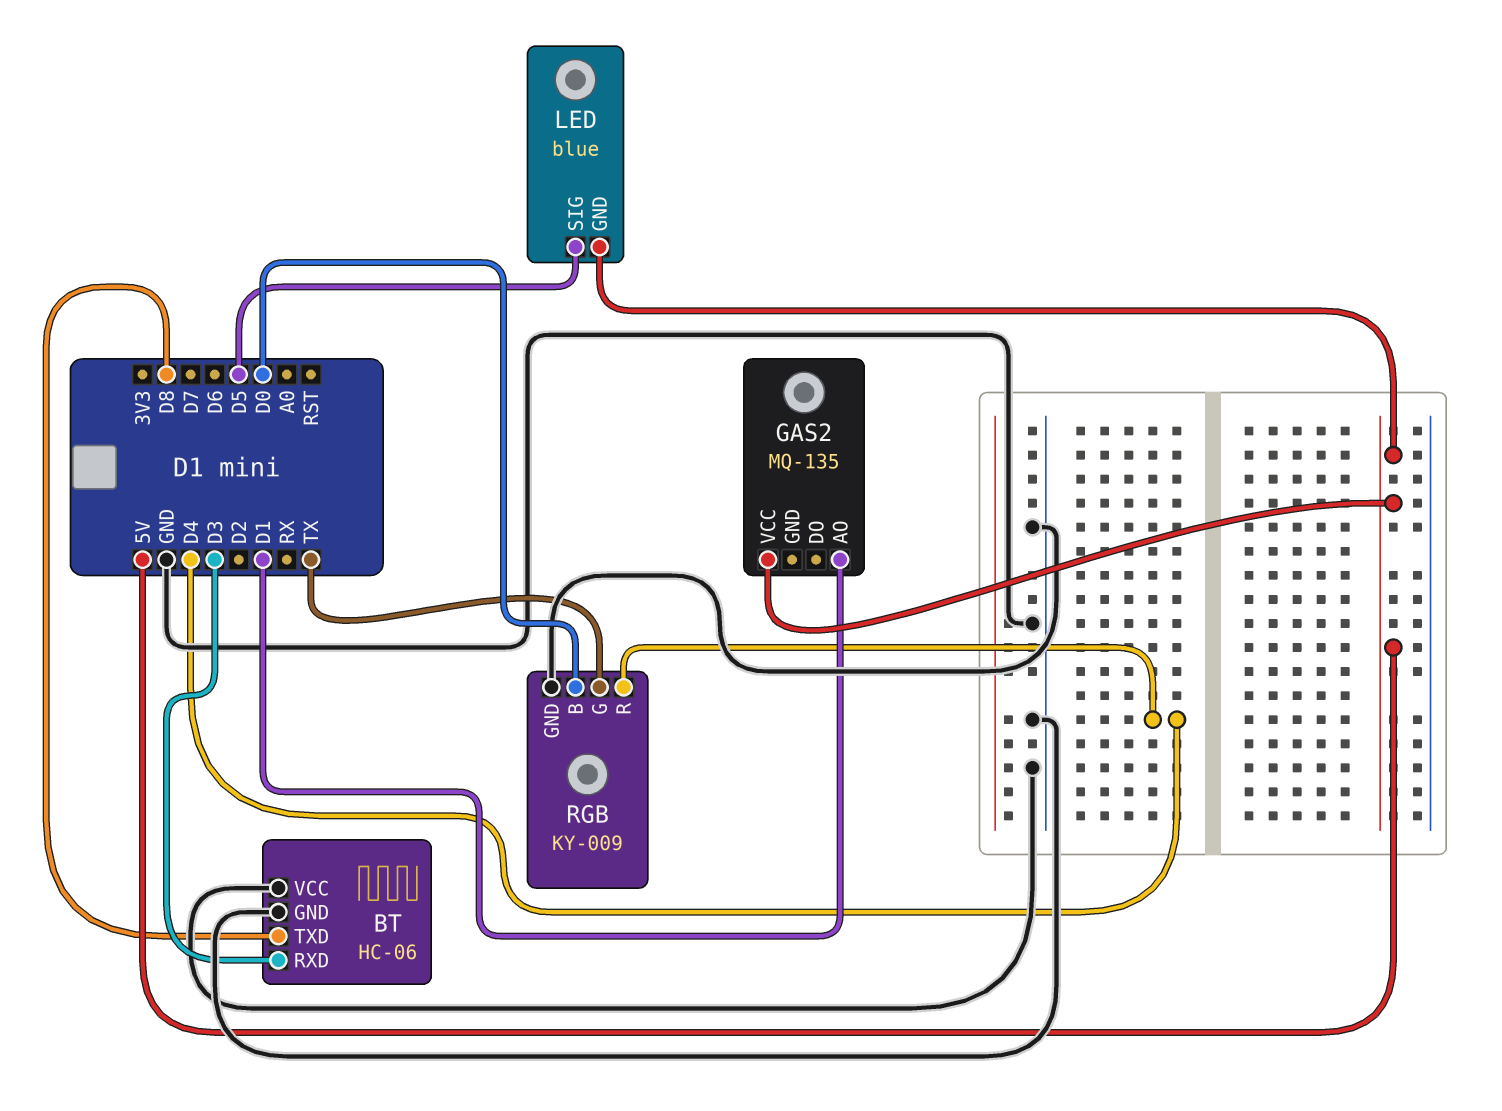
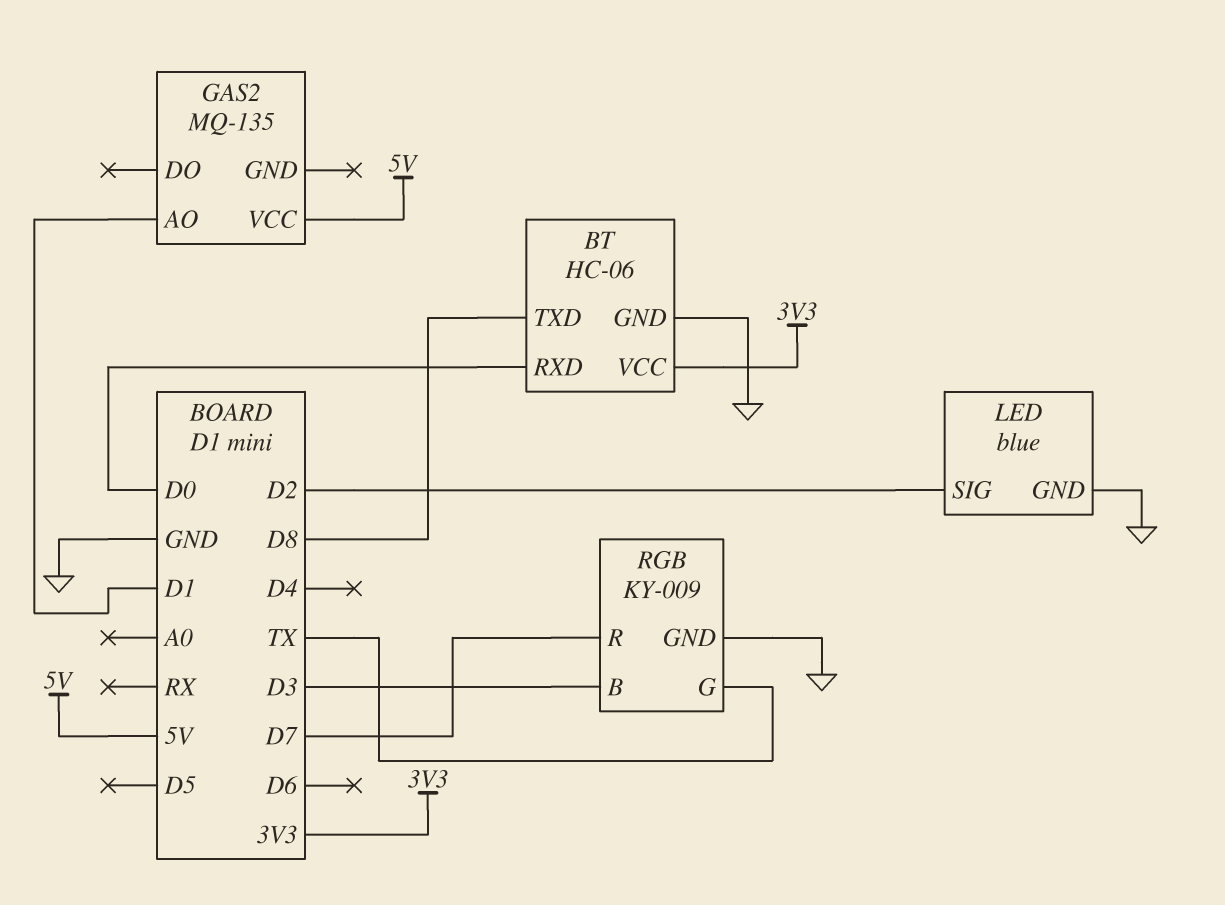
BT pin RXD: D3 -> D0
BT pin VCC: GND -> 3V3
LED pin GND: 5V -> GND
LED pin SIG: D5 -> D2
RGB pin B: D0 -> D3
RGB pin R: D4 -> D7

